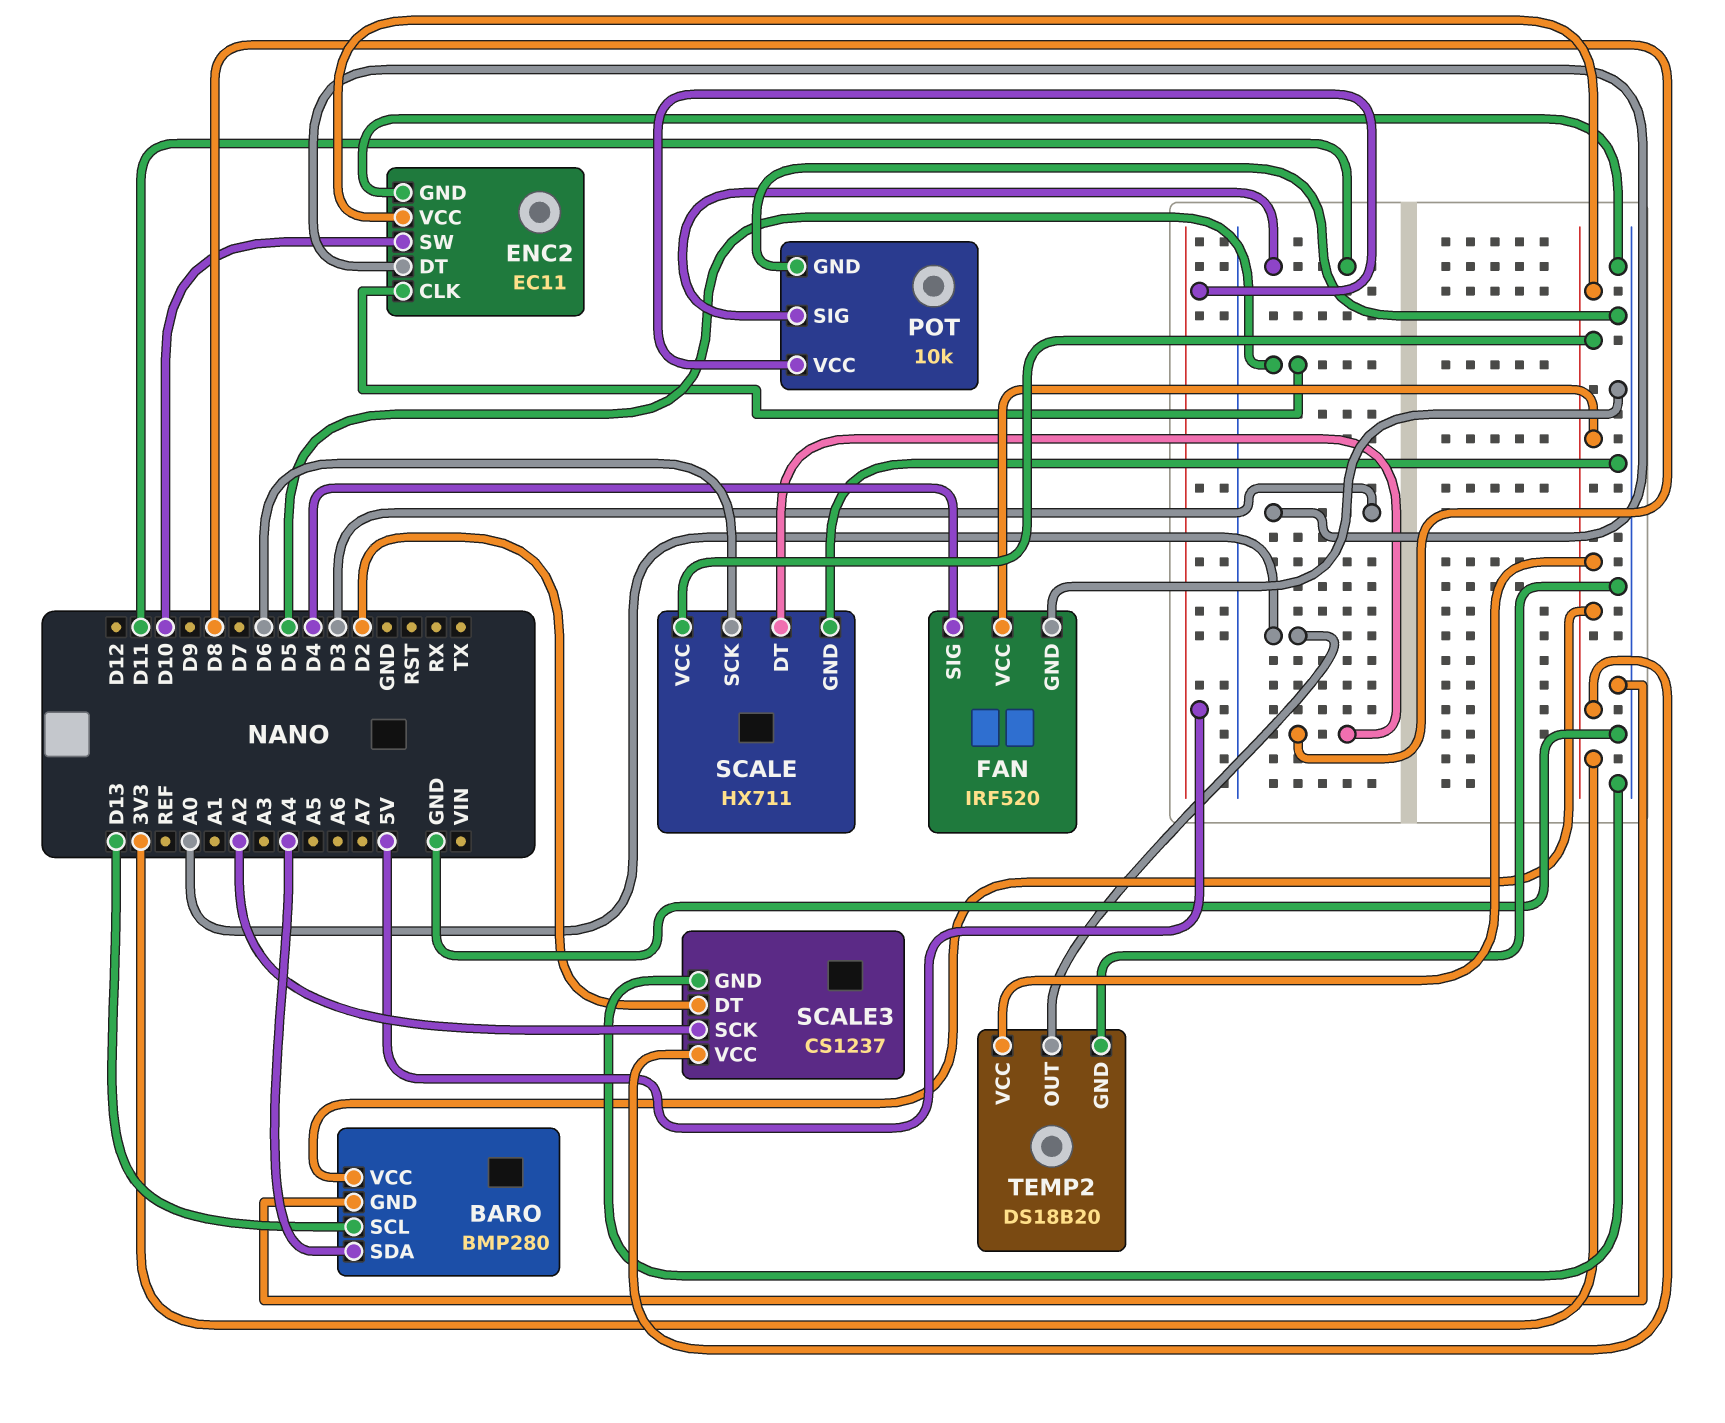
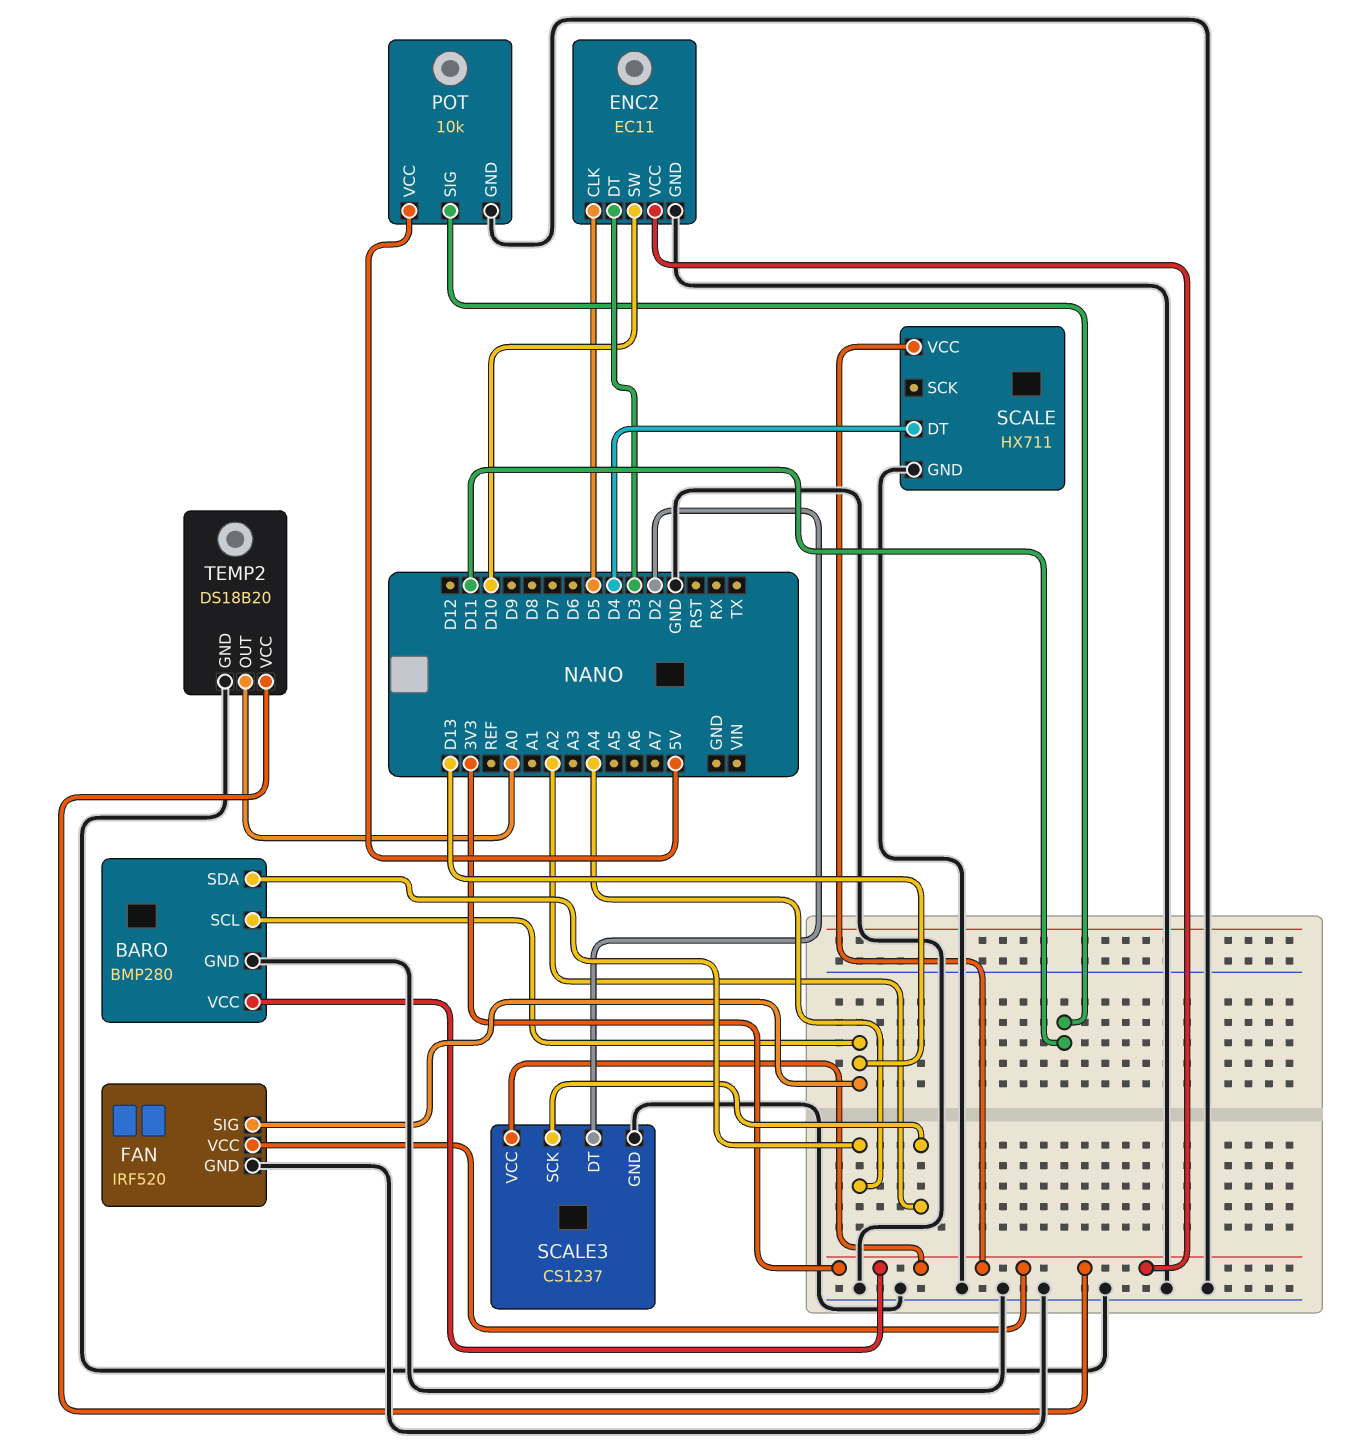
FAN pin SIG: D4 -> D13
SCALE pin DT: D8 -> D4
SCALE pin SCK: D6 -> none

